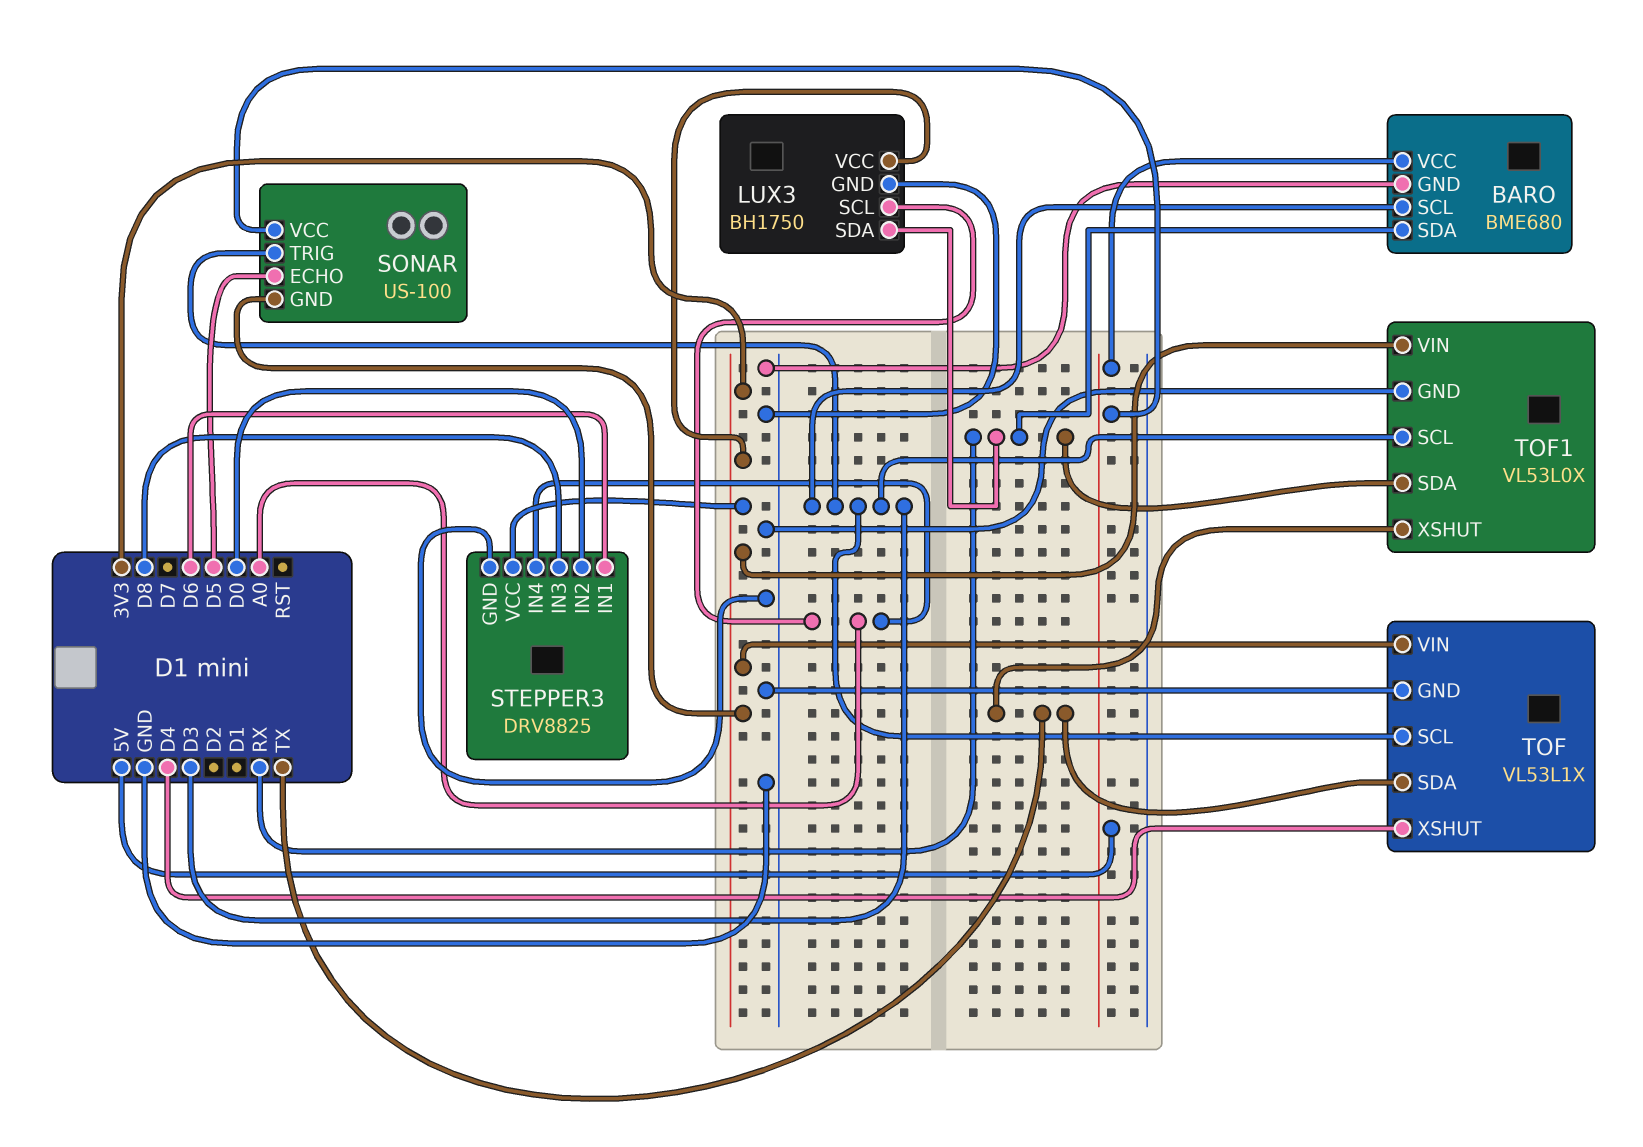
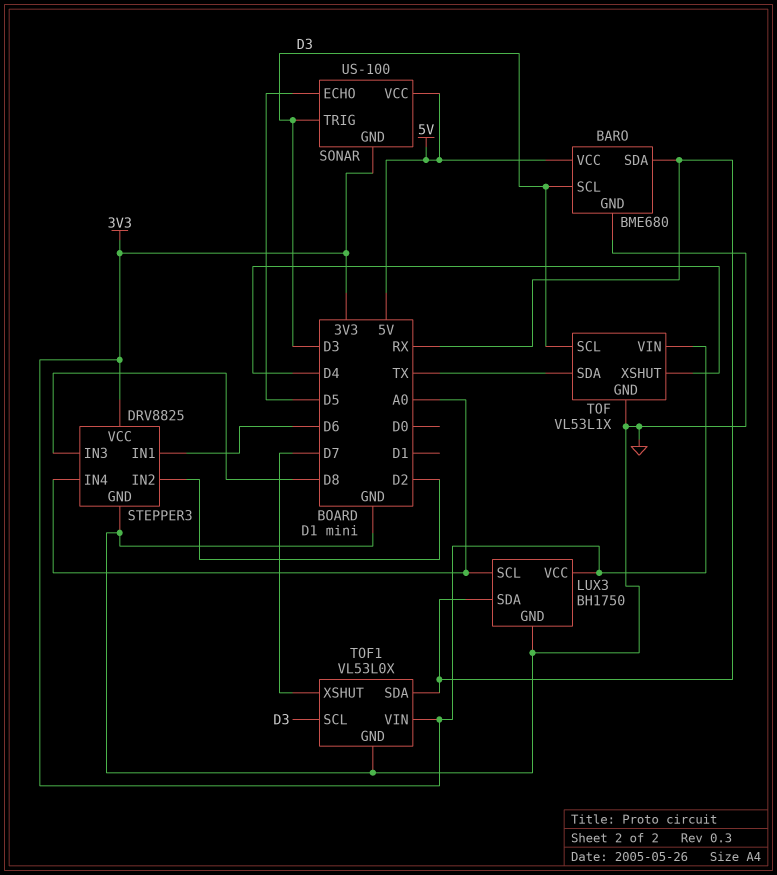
STEPPER3 pin IN2: D0 -> D2
TOF1 pin XSHUT: TX -> D7

